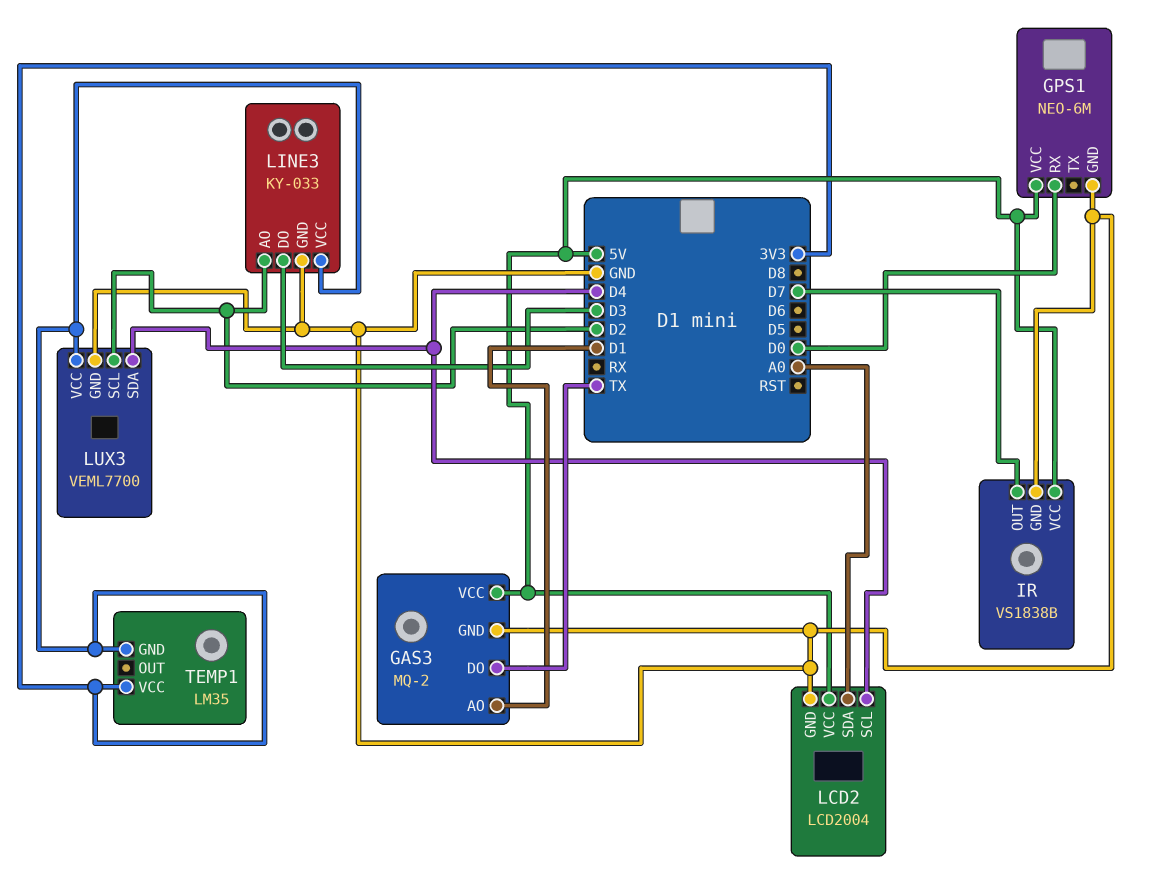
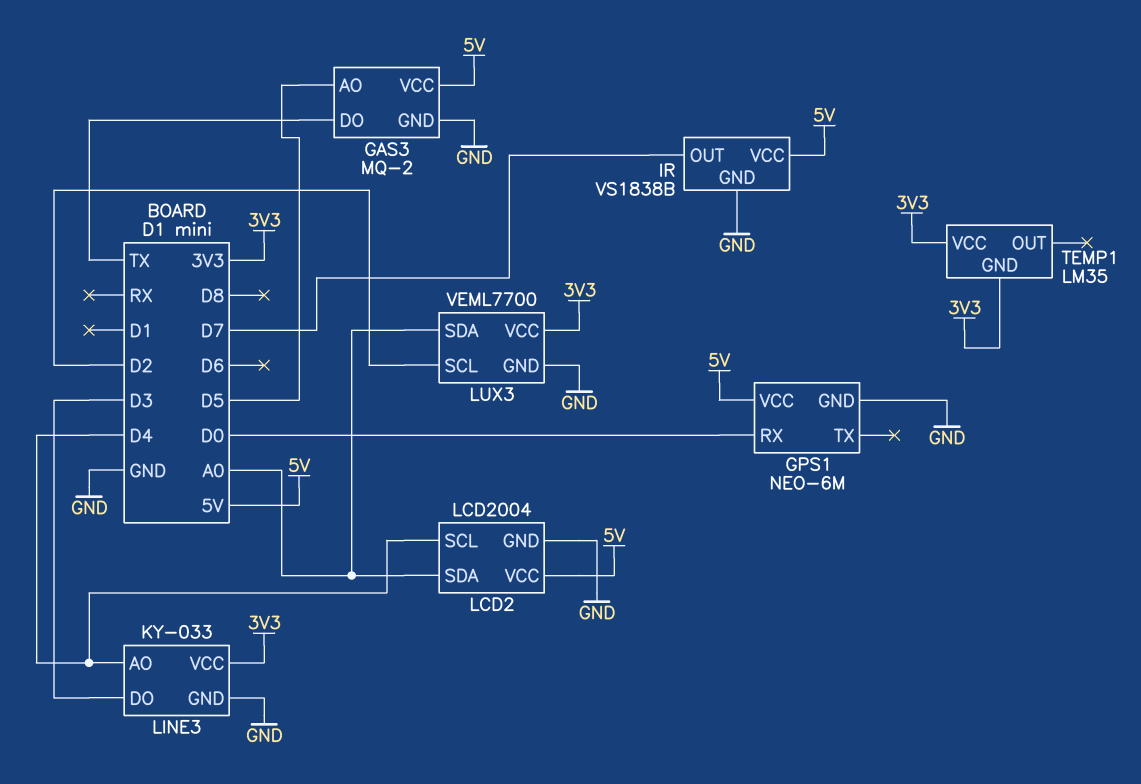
GAS3 pin AO: D1 -> D5
LINE3 pin AO: D2 -> D4
LUX3 pin SDA: D4 -> A0

